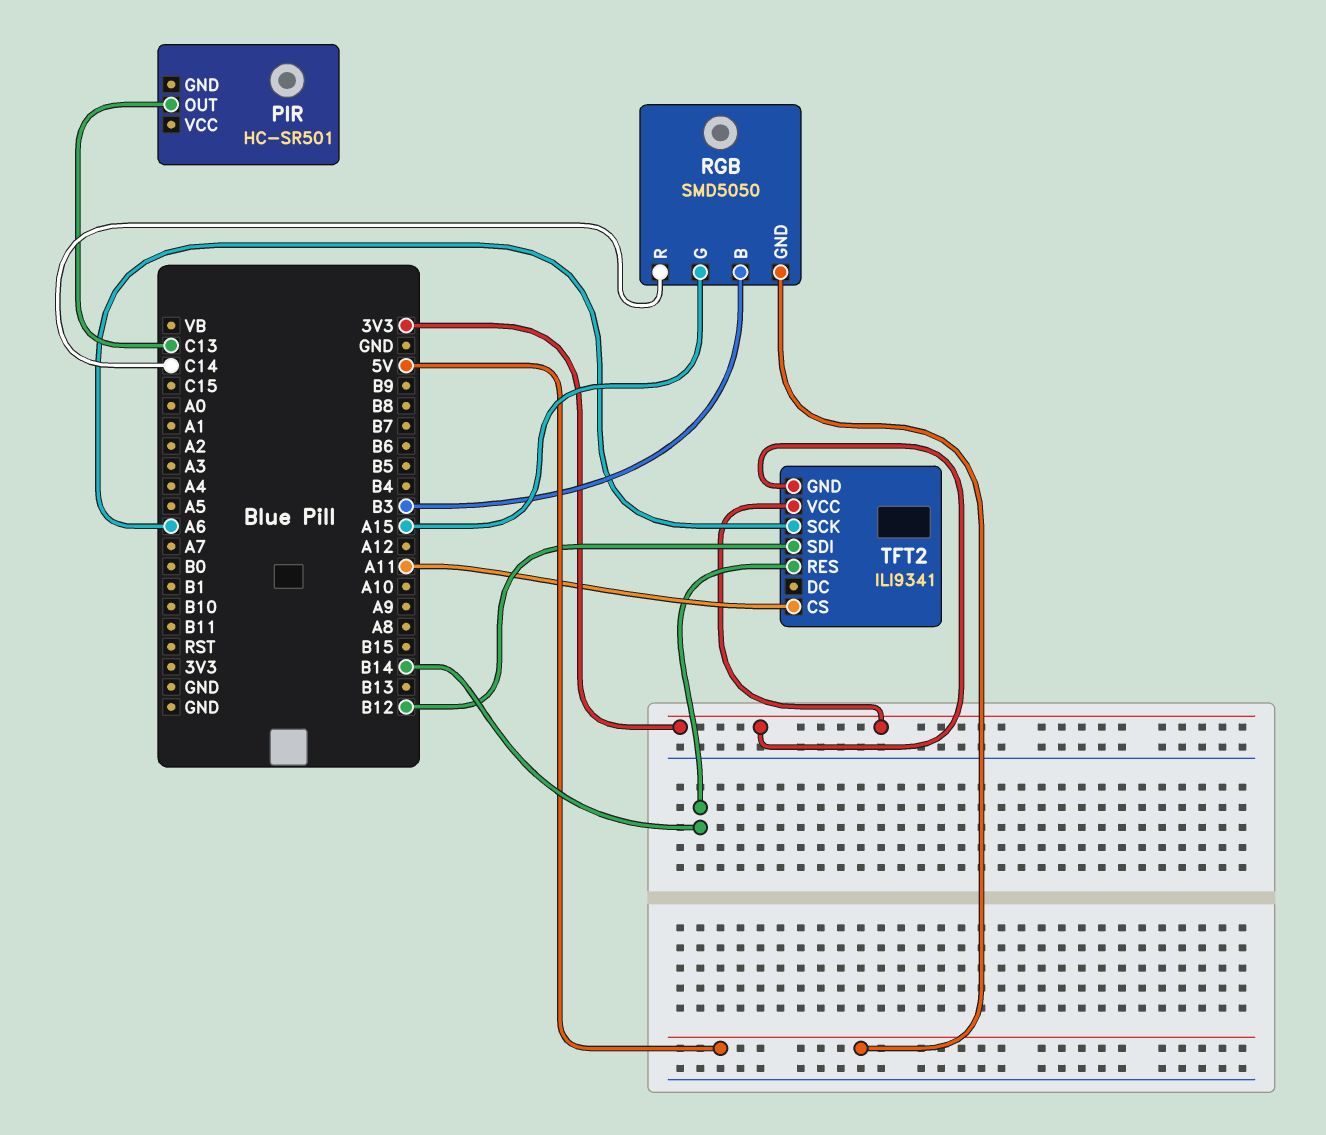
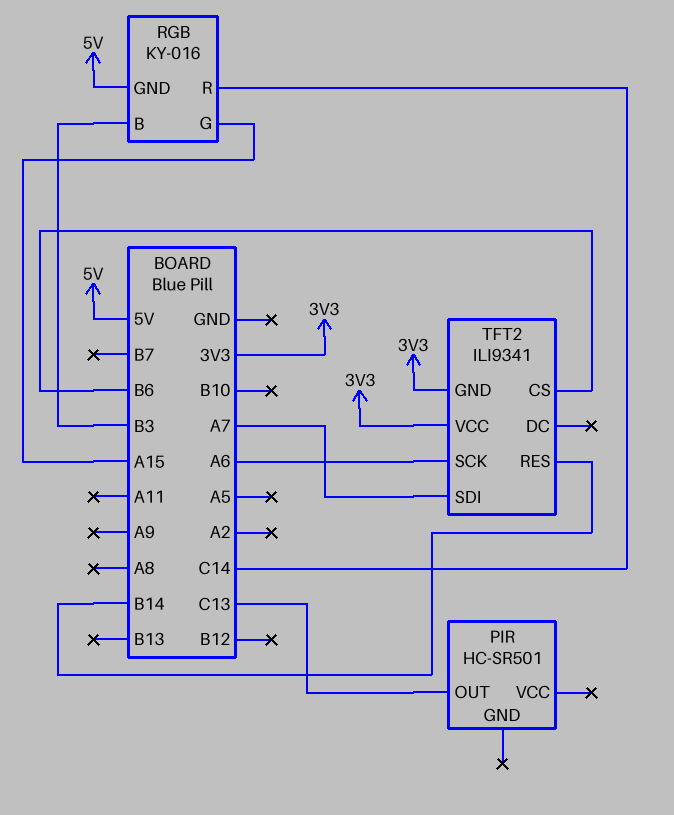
RGB: SMD5050 -> KY-016
TFT2 pin CS: A11 -> B6
TFT2 pin SDI: B12 -> A7

